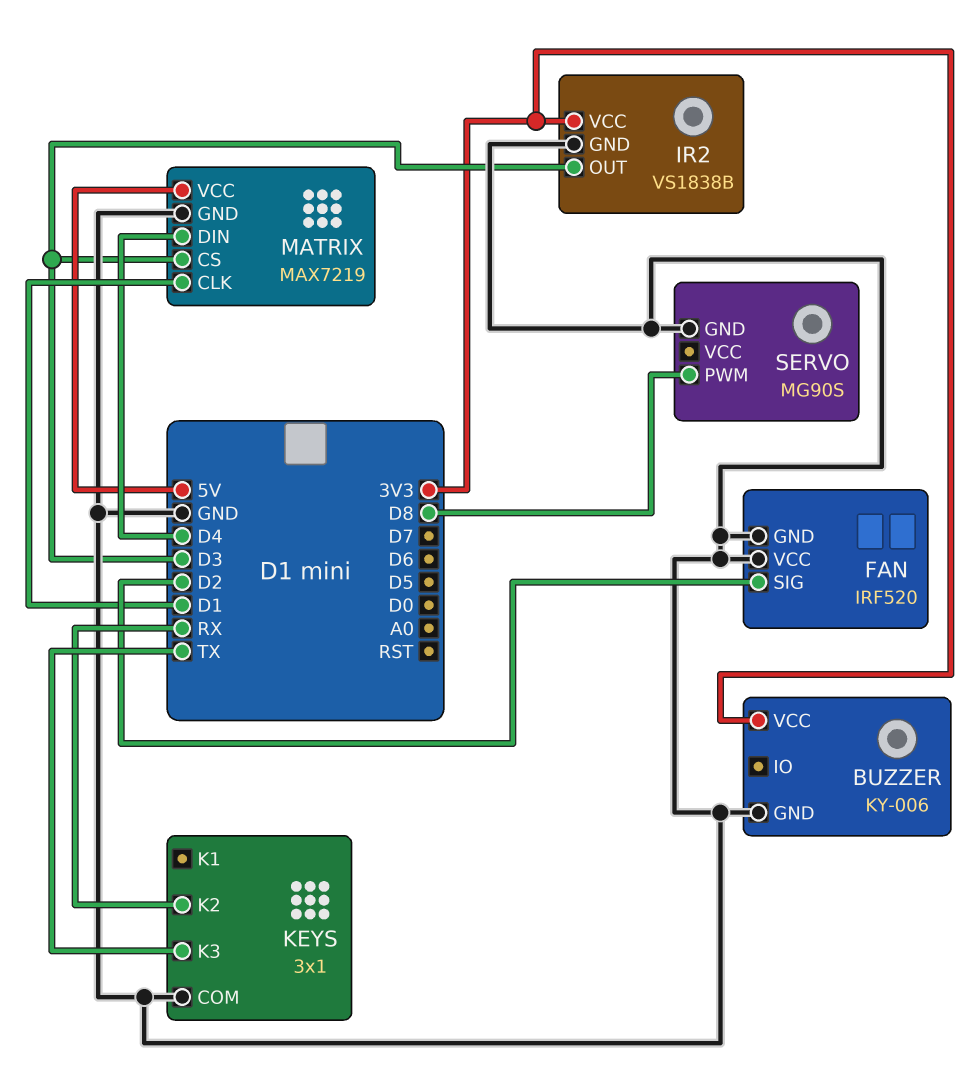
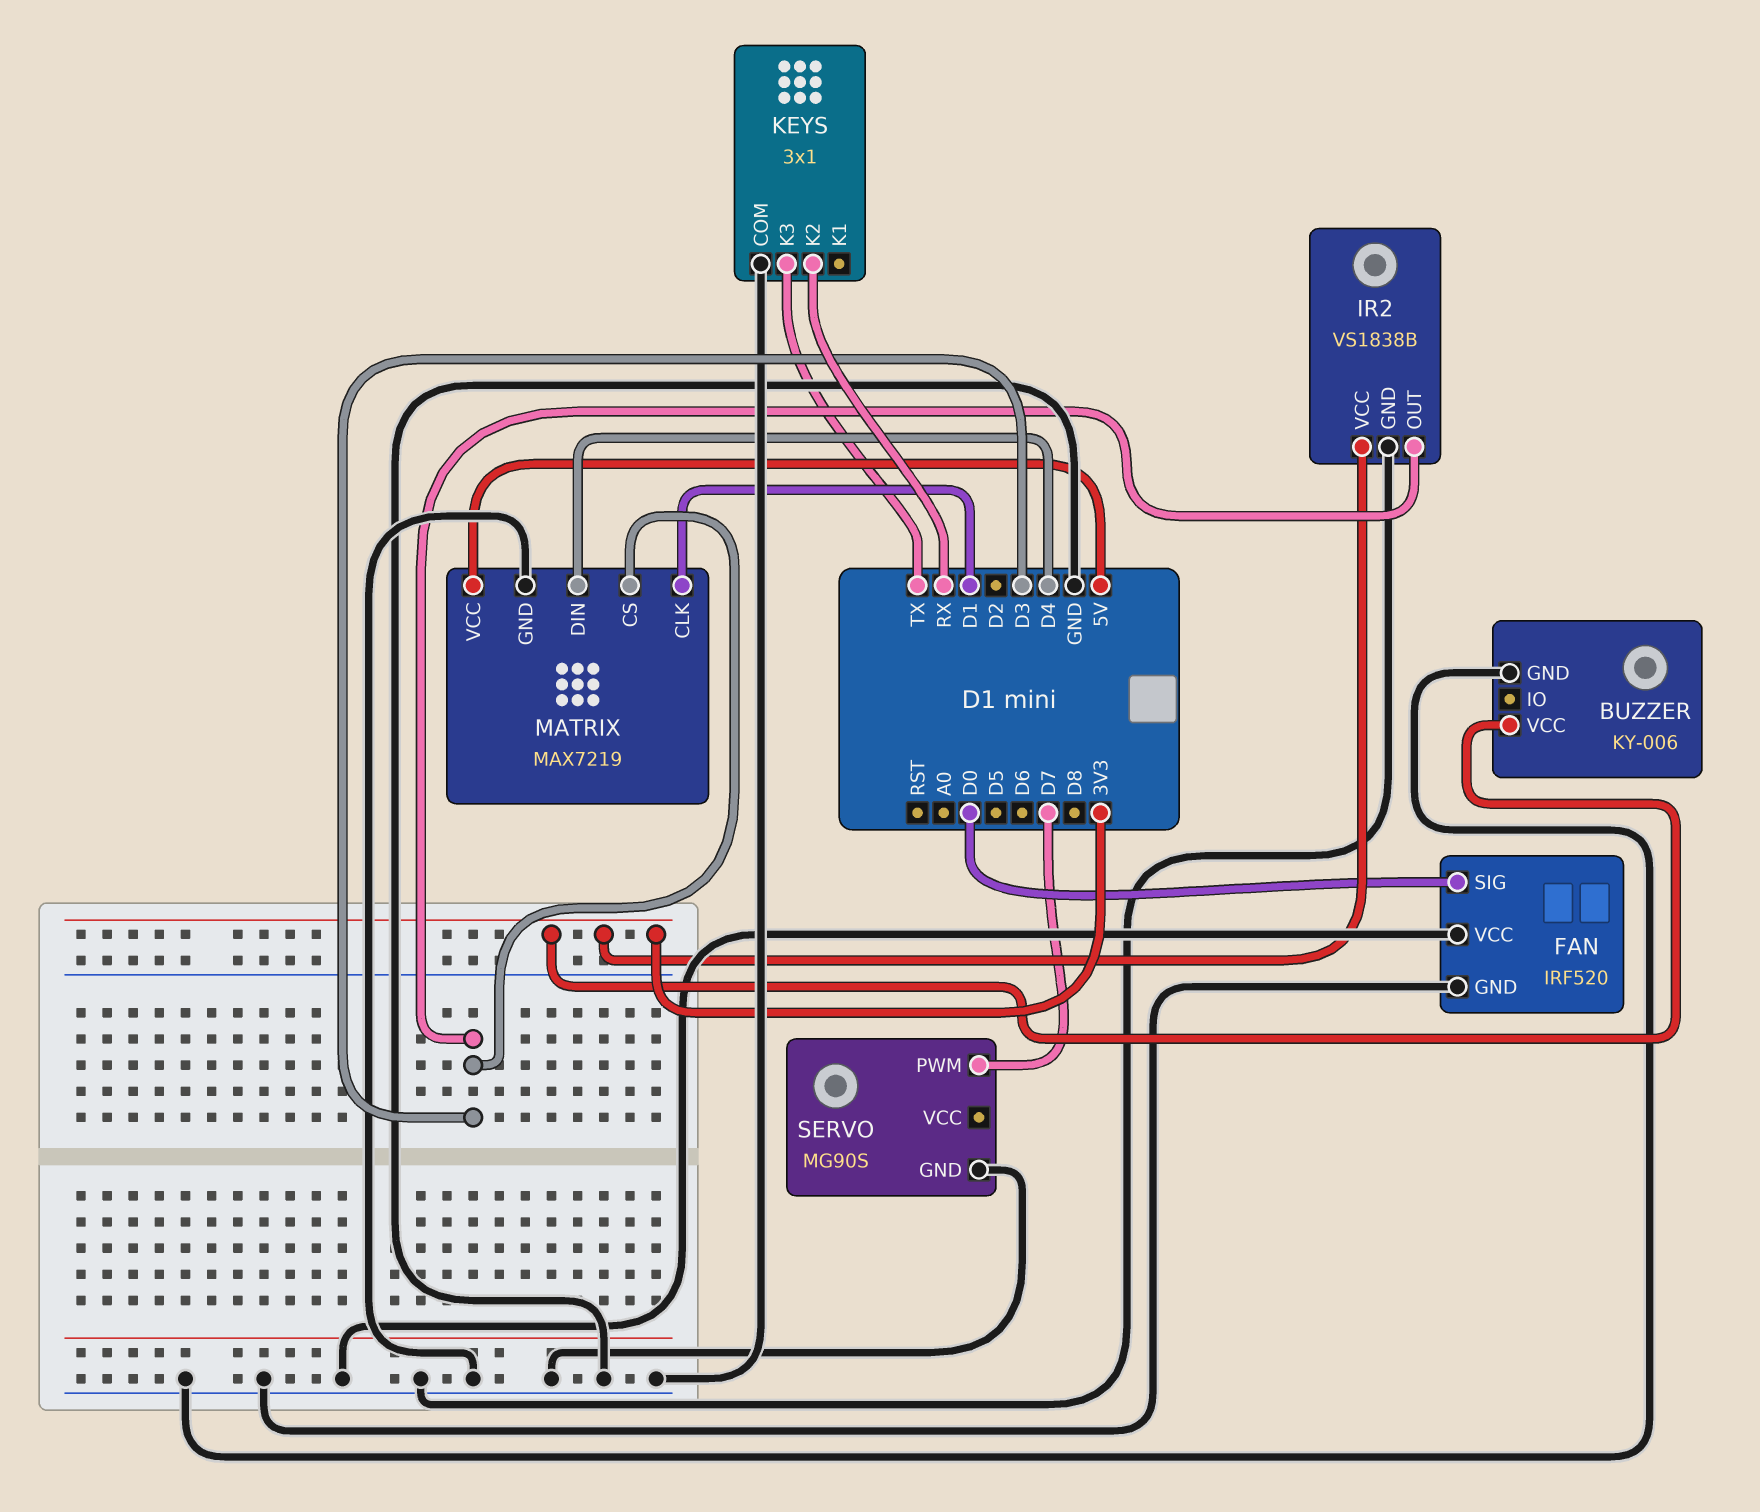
FAN pin SIG: D2 -> D0
SERVO pin PWM: D8 -> D7

